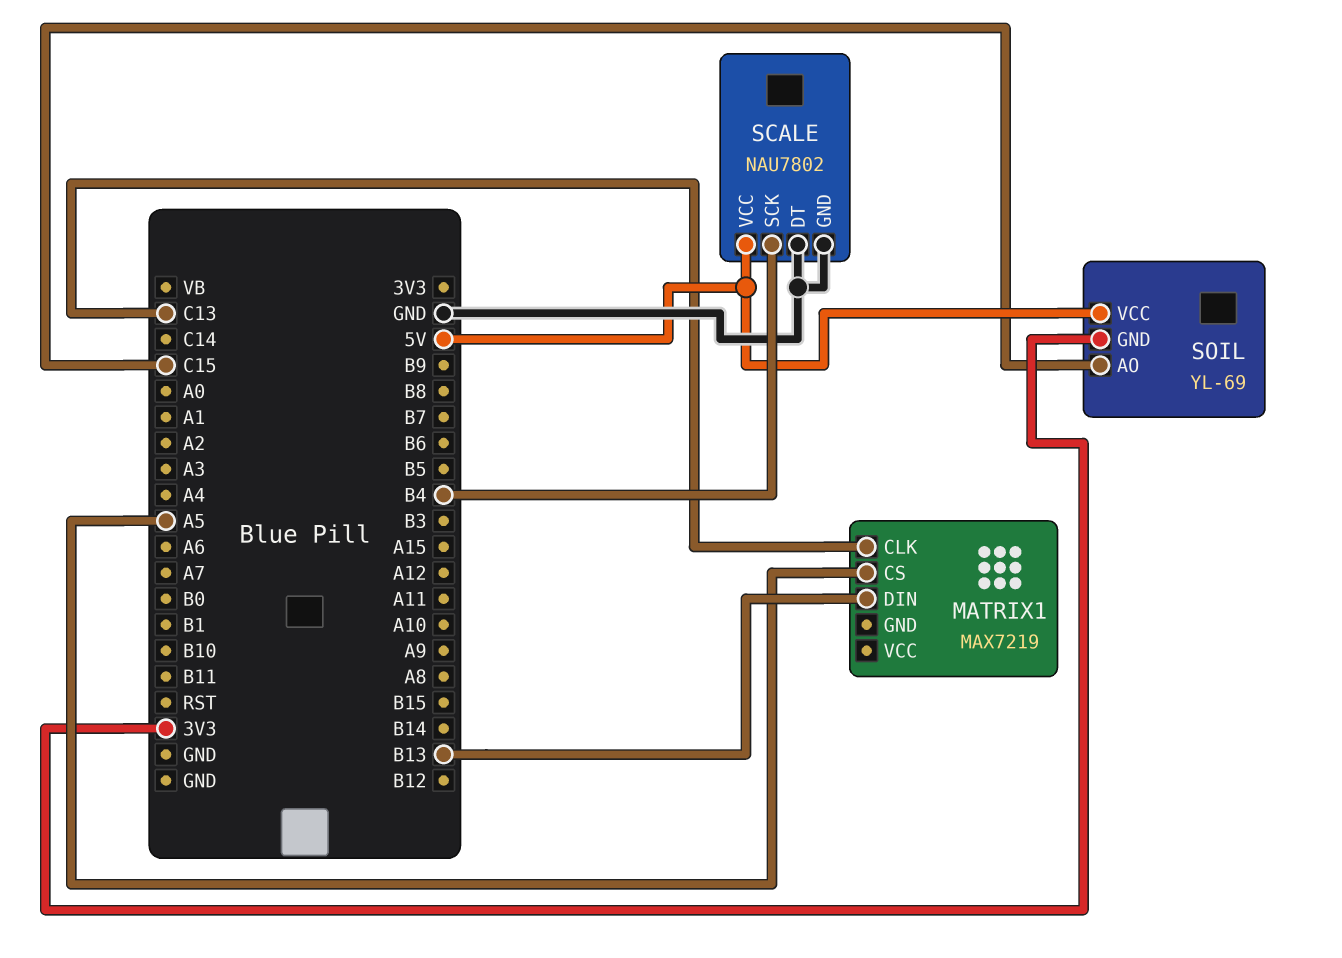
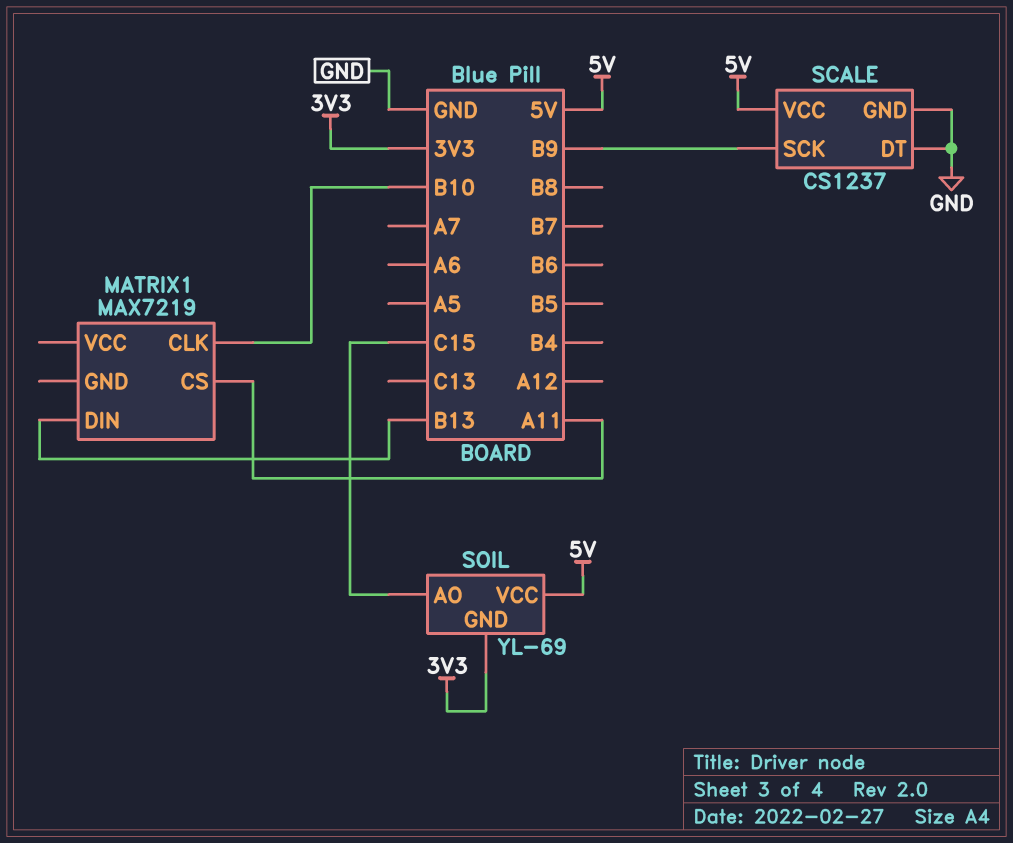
MATRIX1 pin CLK: C13 -> B10
MATRIX1 pin CS: A5 -> A11
SCALE: NAU7802 -> CS1237
SCALE pin SCK: B4 -> B9

